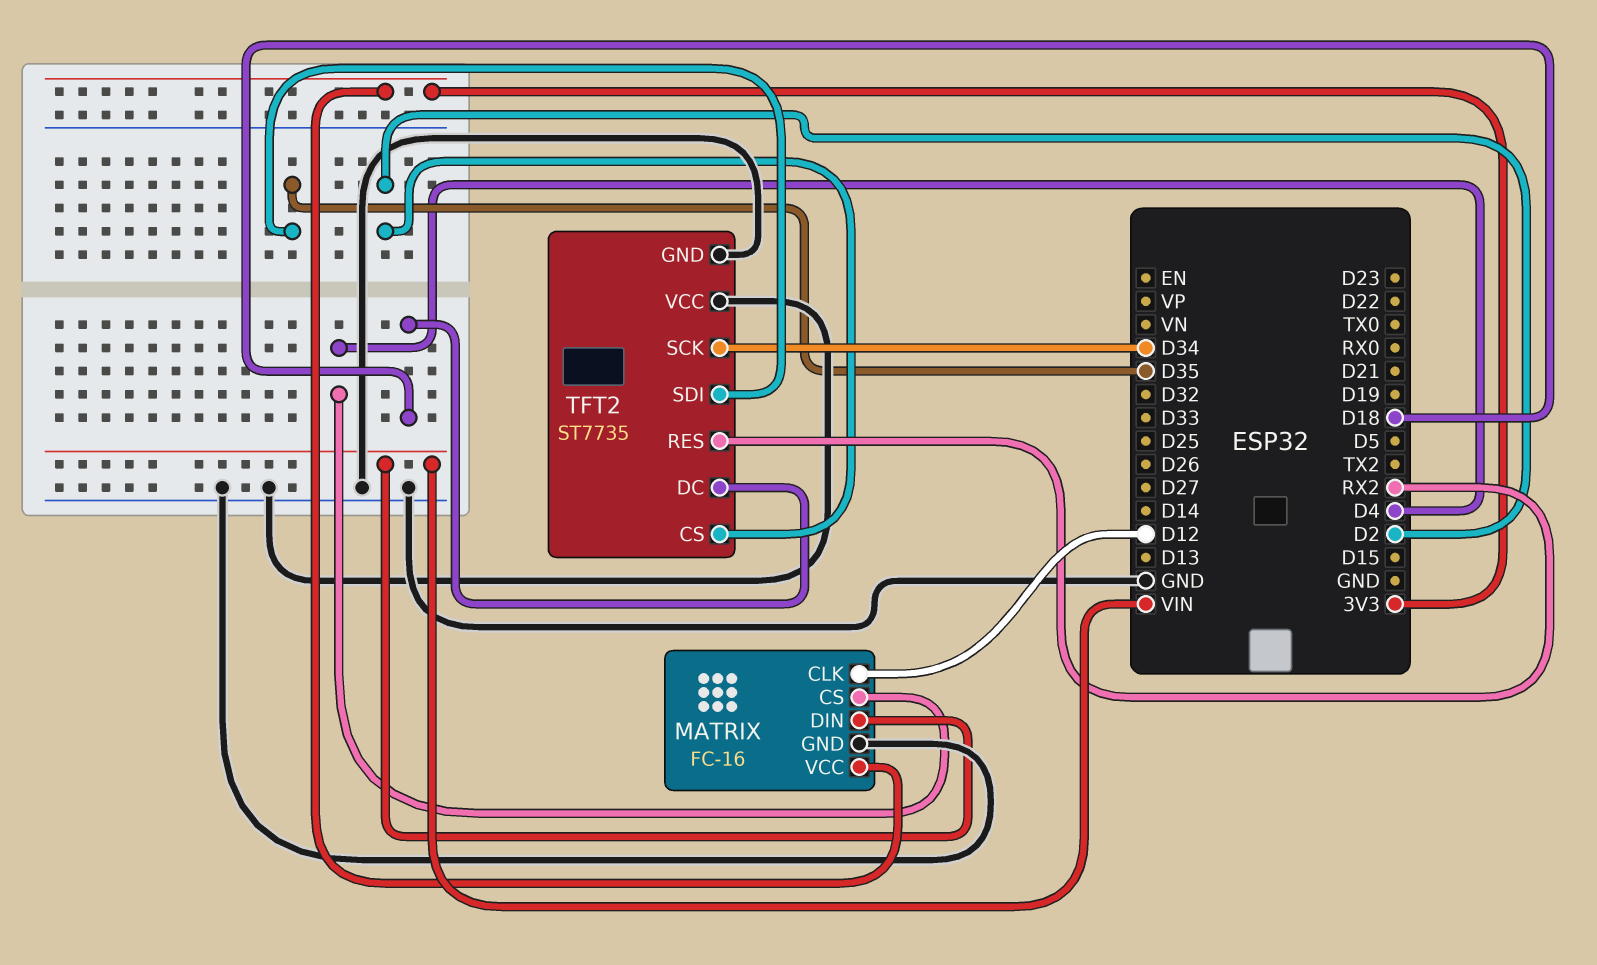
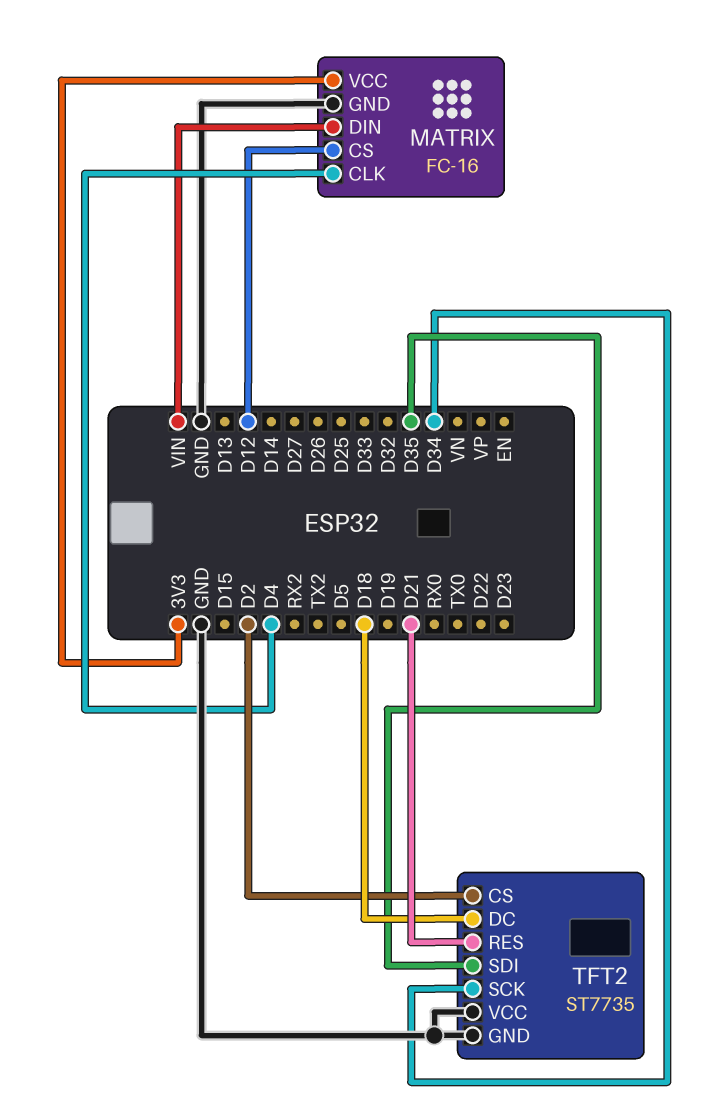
MATRIX pin CLK: D12 -> D4
MATRIX pin CS: D4 -> D12
TFT2 pin RES: RX2 -> D21

